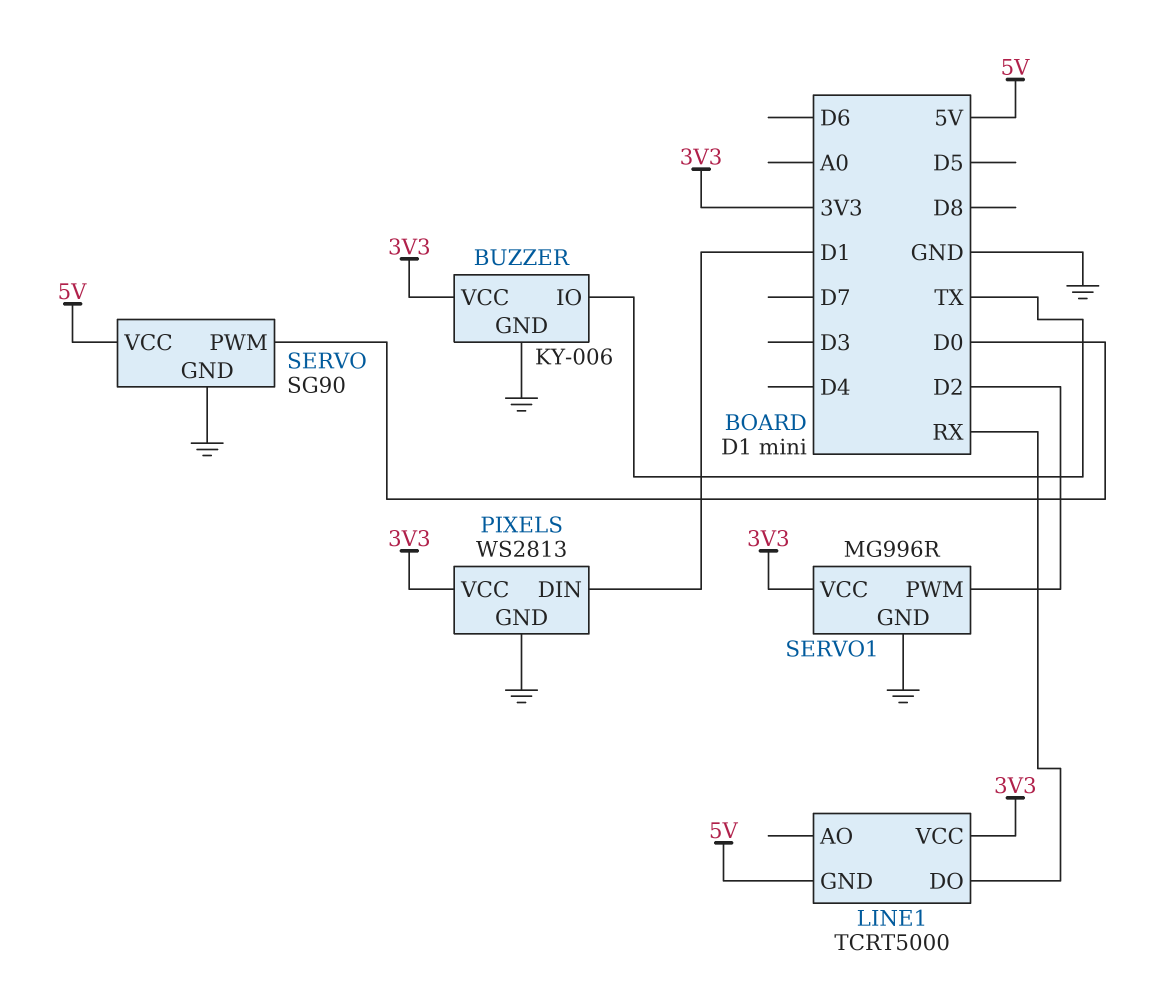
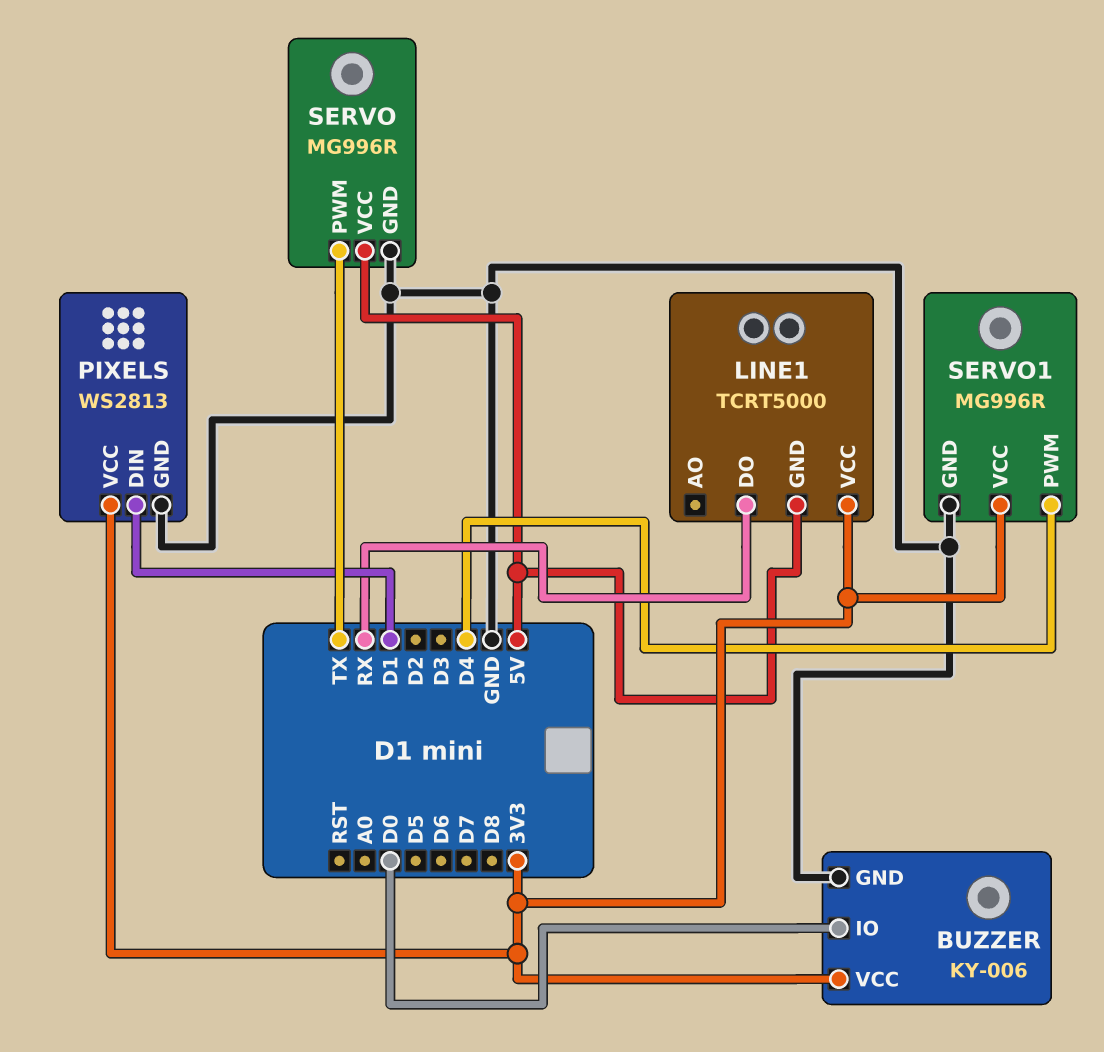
BUZZER pin IO: TX -> D0
SERVO: SG90 -> MG996R
SERVO pin PWM: D0 -> TX
SERVO1 pin PWM: D2 -> D4

